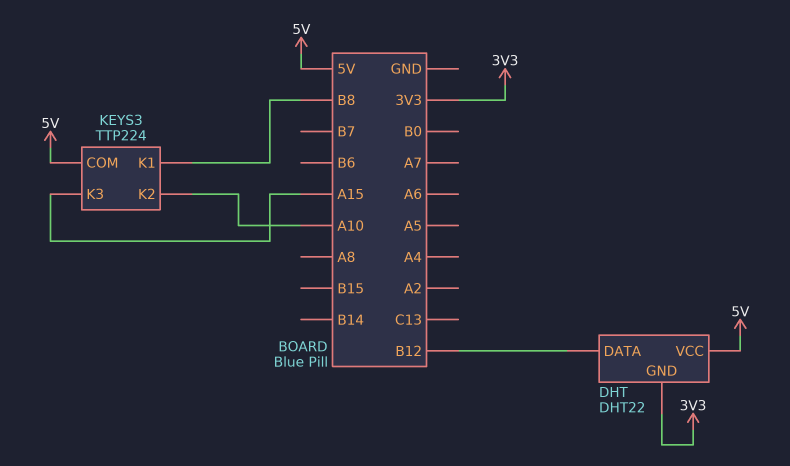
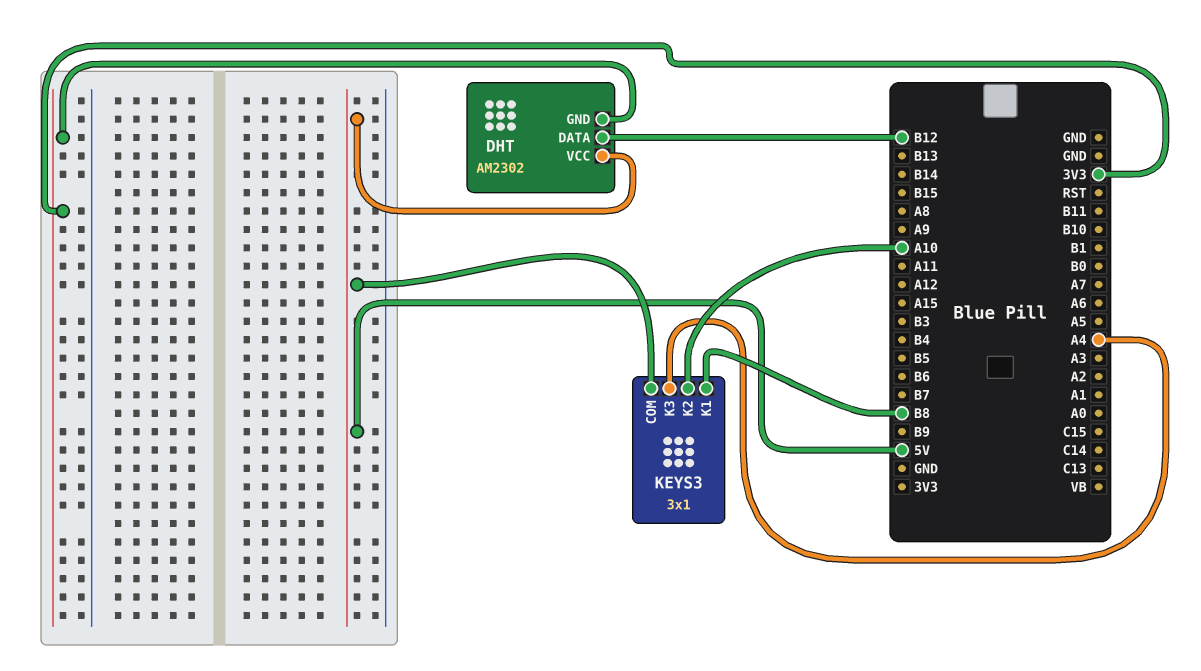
DHT: DHT22 -> AM2302
KEYS3: TTP224 -> 3x1
KEYS3 pin K3: A15 -> A4

